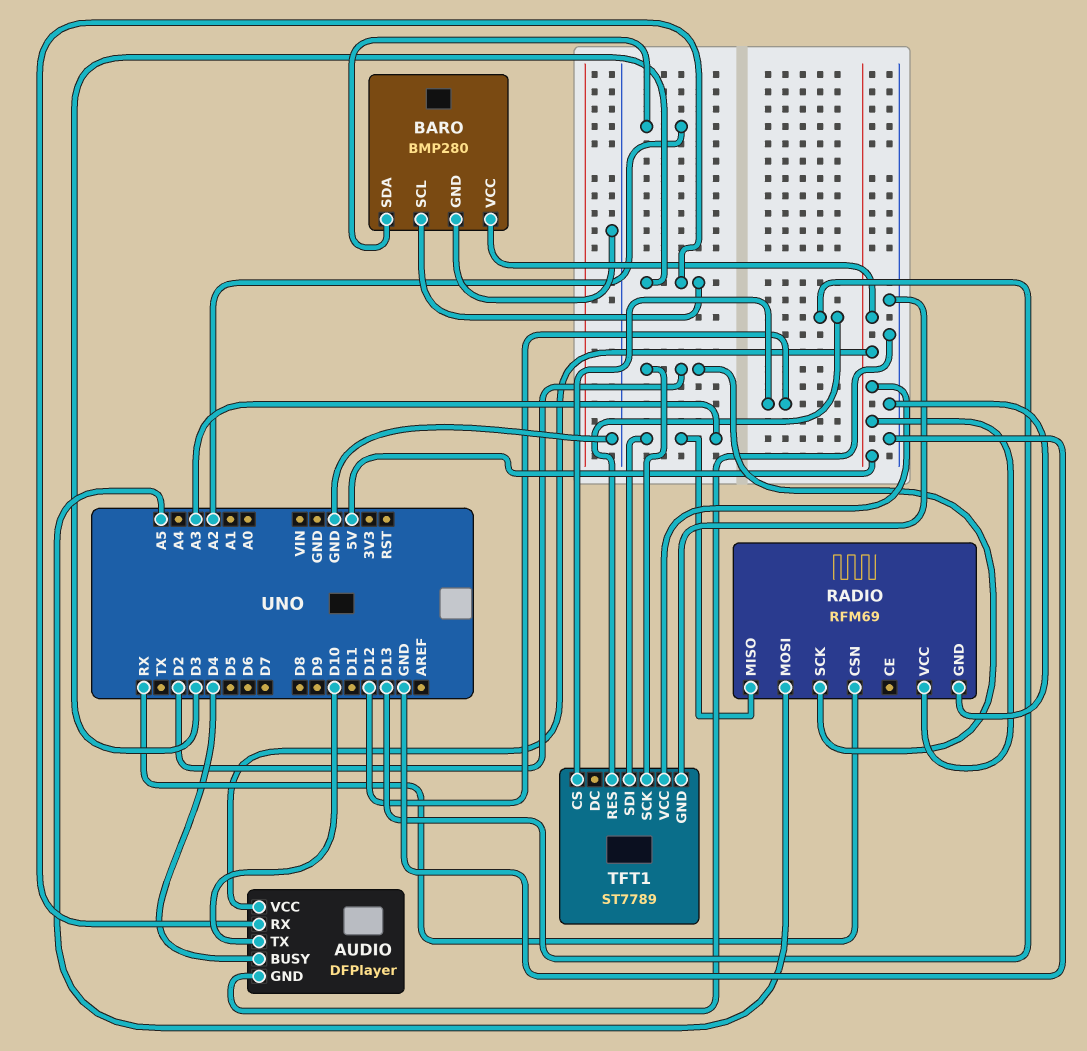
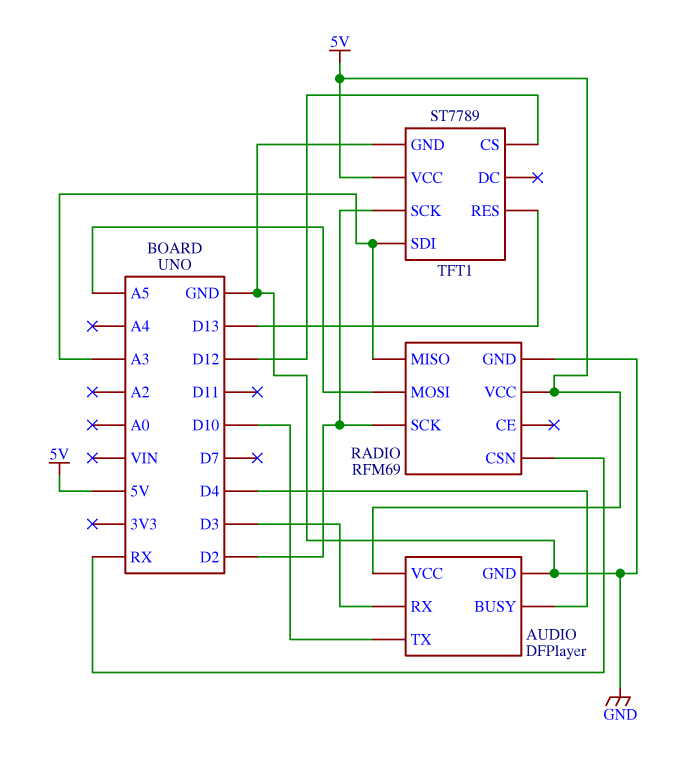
BARO: BMP280 -> none
BARO pin GND: GND -> none
BARO pin SCL: D3 -> none
BARO pin SDA: A2 -> none
BARO pin VCC: 5V -> none

